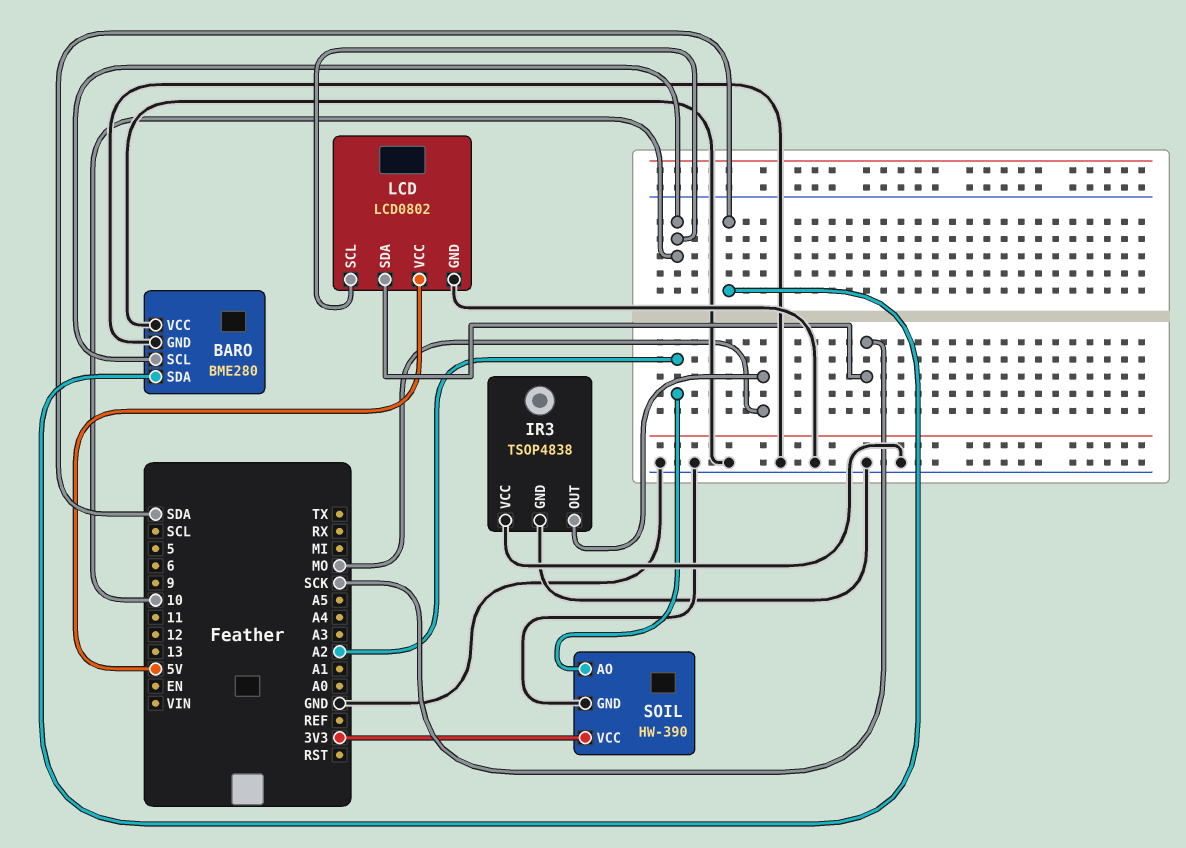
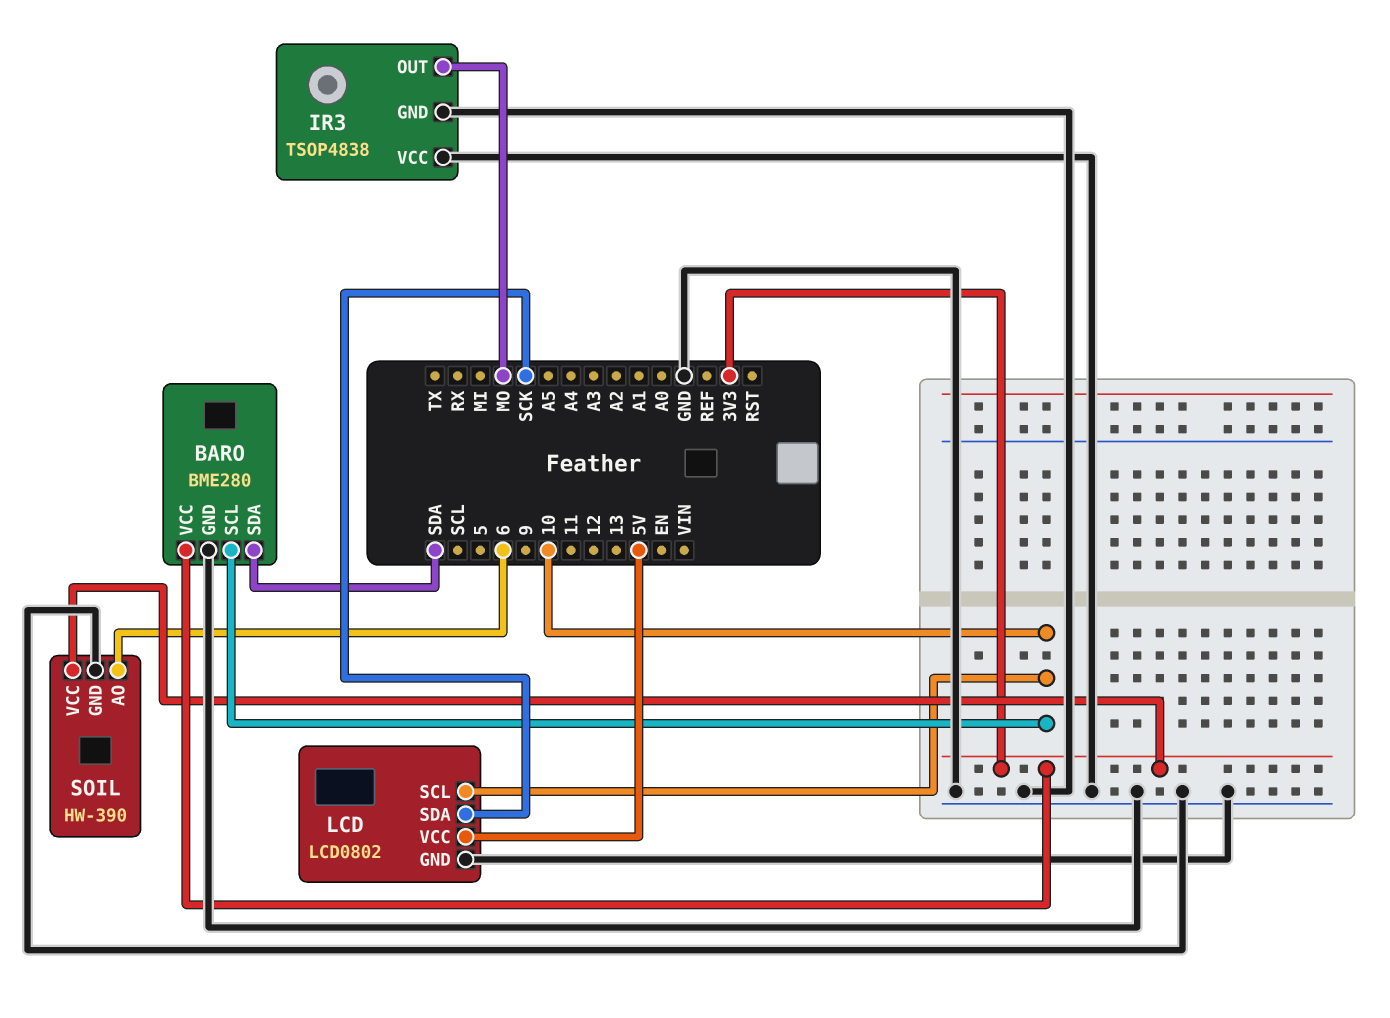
BARO pin VCC: GND -> 3V3
SOIL pin AO: A2 -> 6

